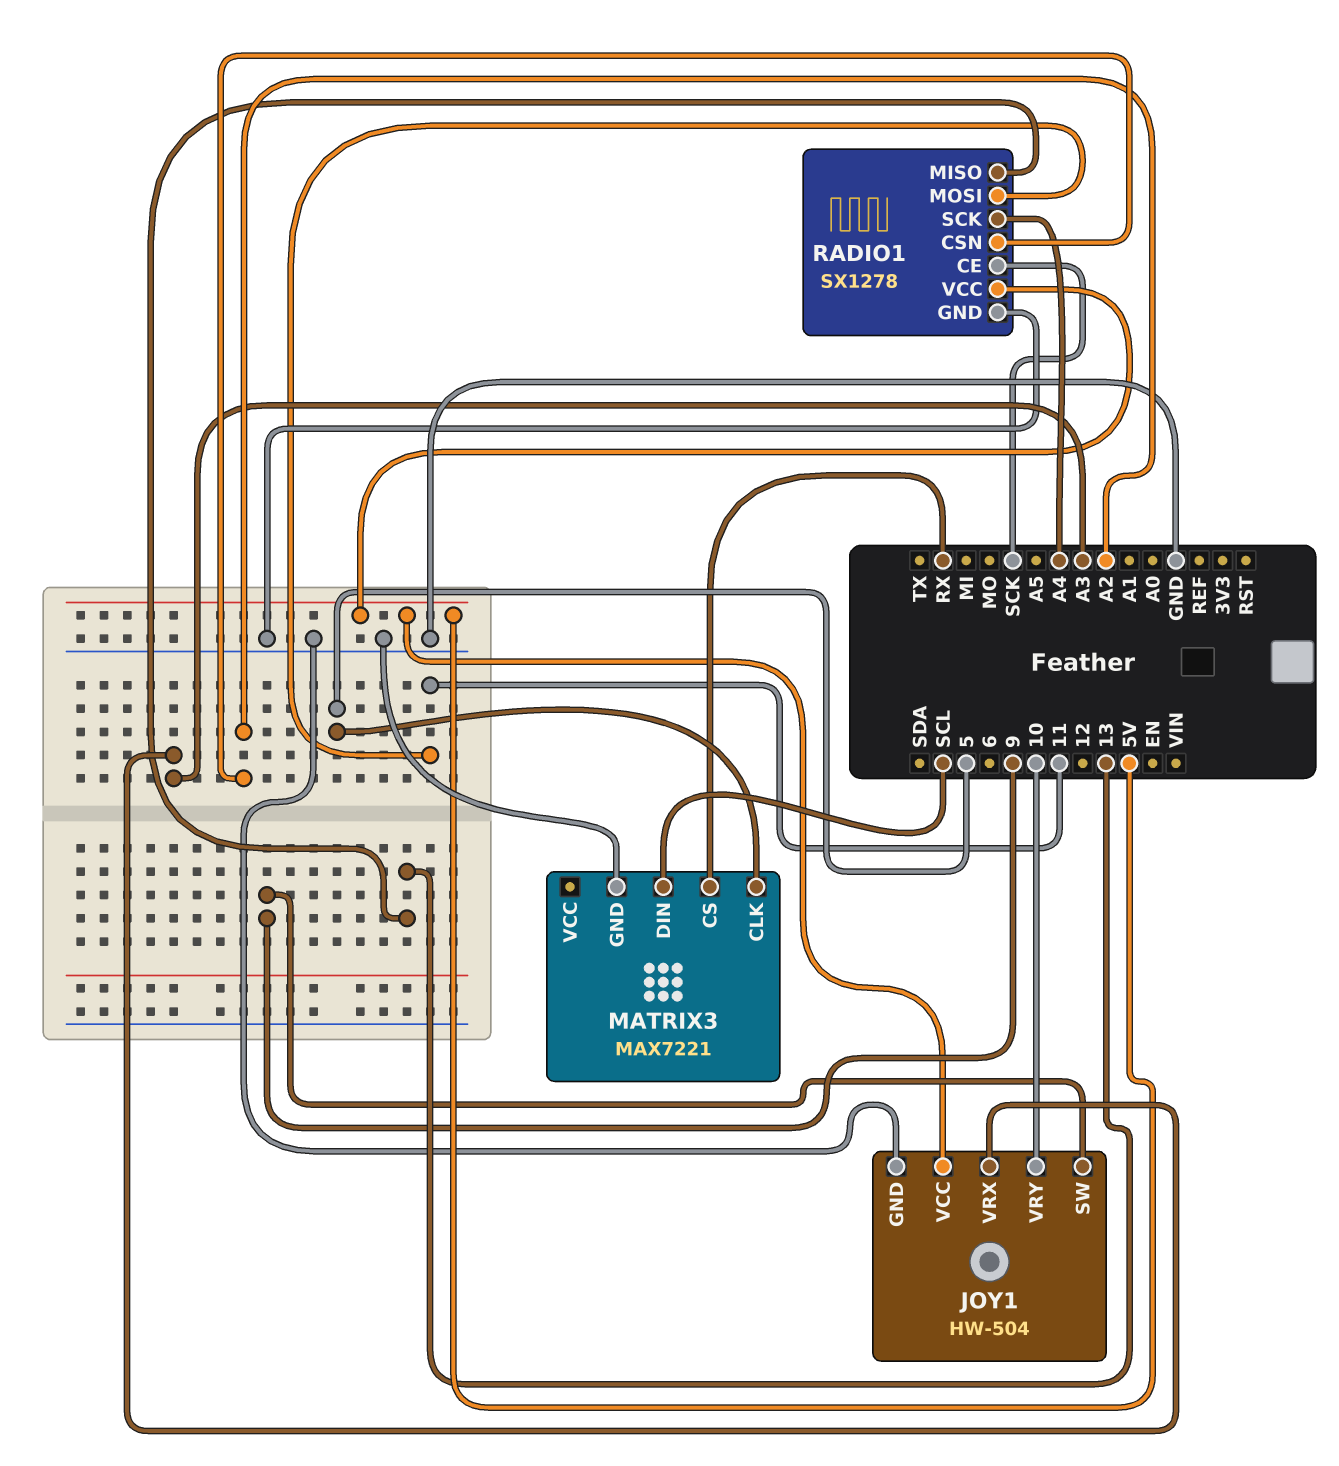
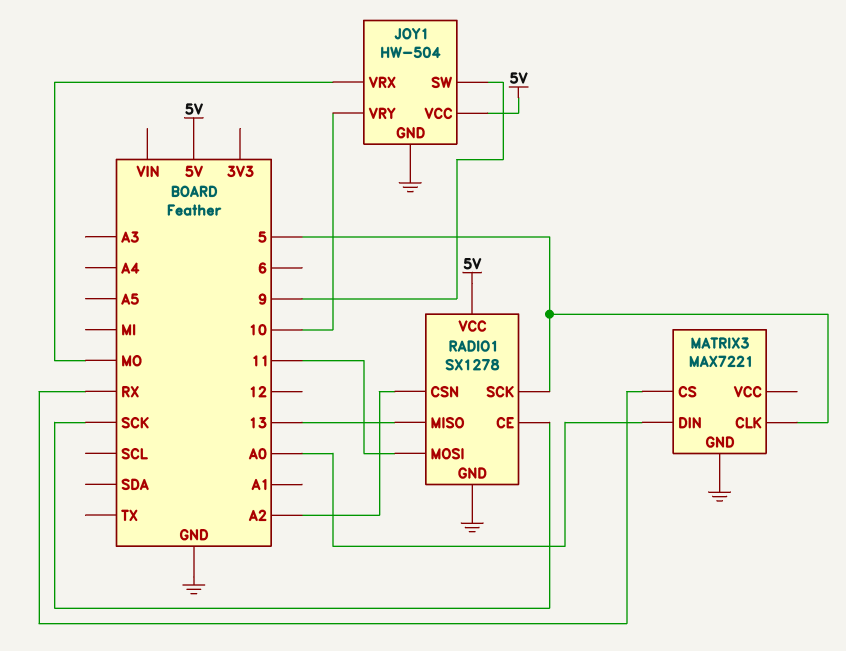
JOY1 pin VRX: A3 -> MO
MATRIX3 pin DIN: SCL -> A0
RADIO1 pin SCK: A4 -> 5

